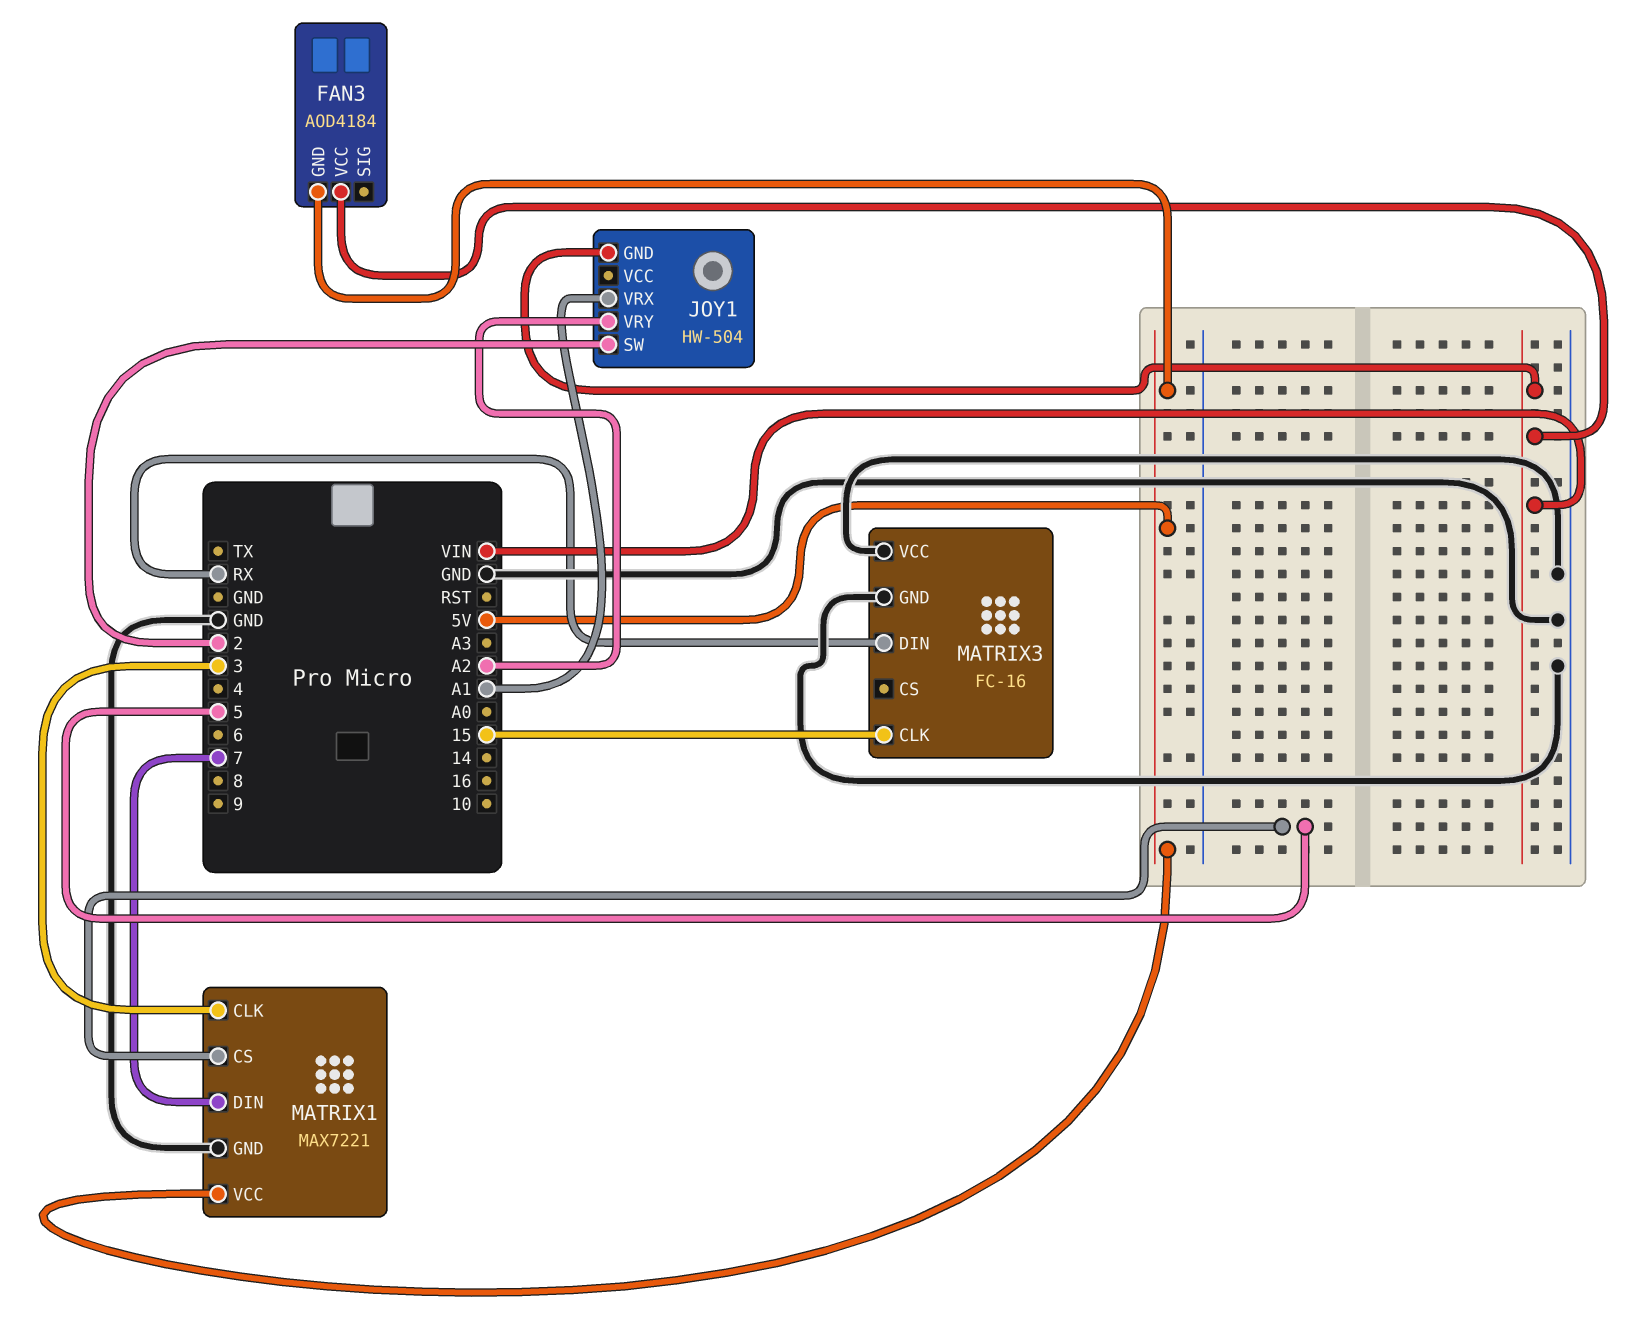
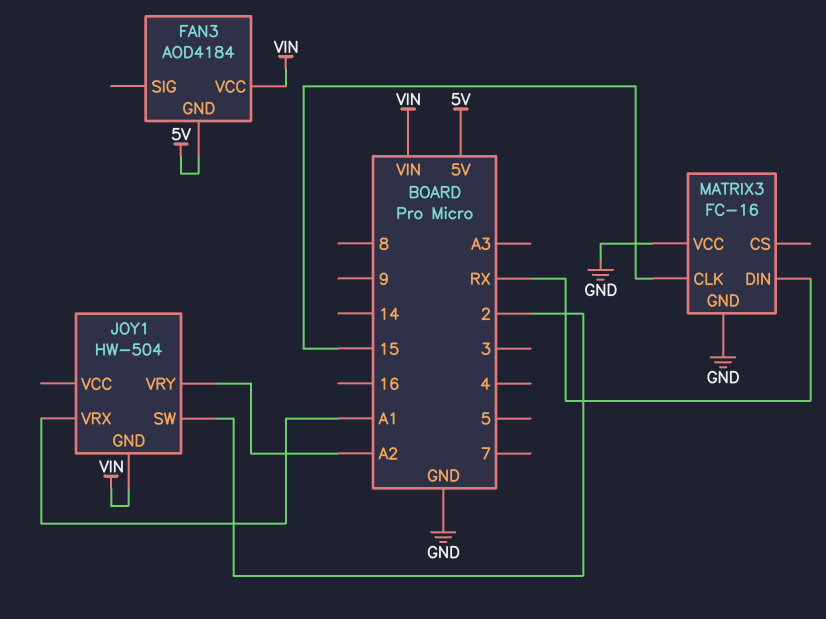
MATRIX1: MAX7221 -> none
MATRIX1 pin CLK: 3 -> none
MATRIX1 pin CS: 5 -> none
MATRIX1 pin DIN: 7 -> none
MATRIX1 pin GND: GND -> none
MATRIX1 pin VCC: 5V -> none

